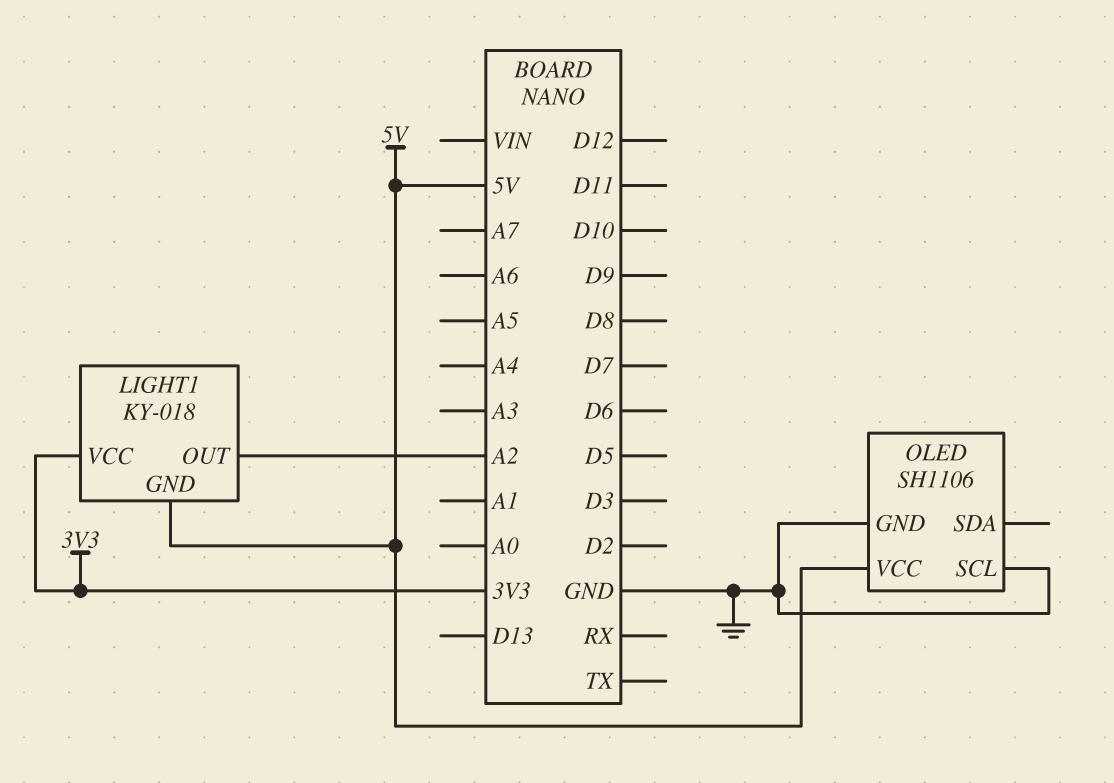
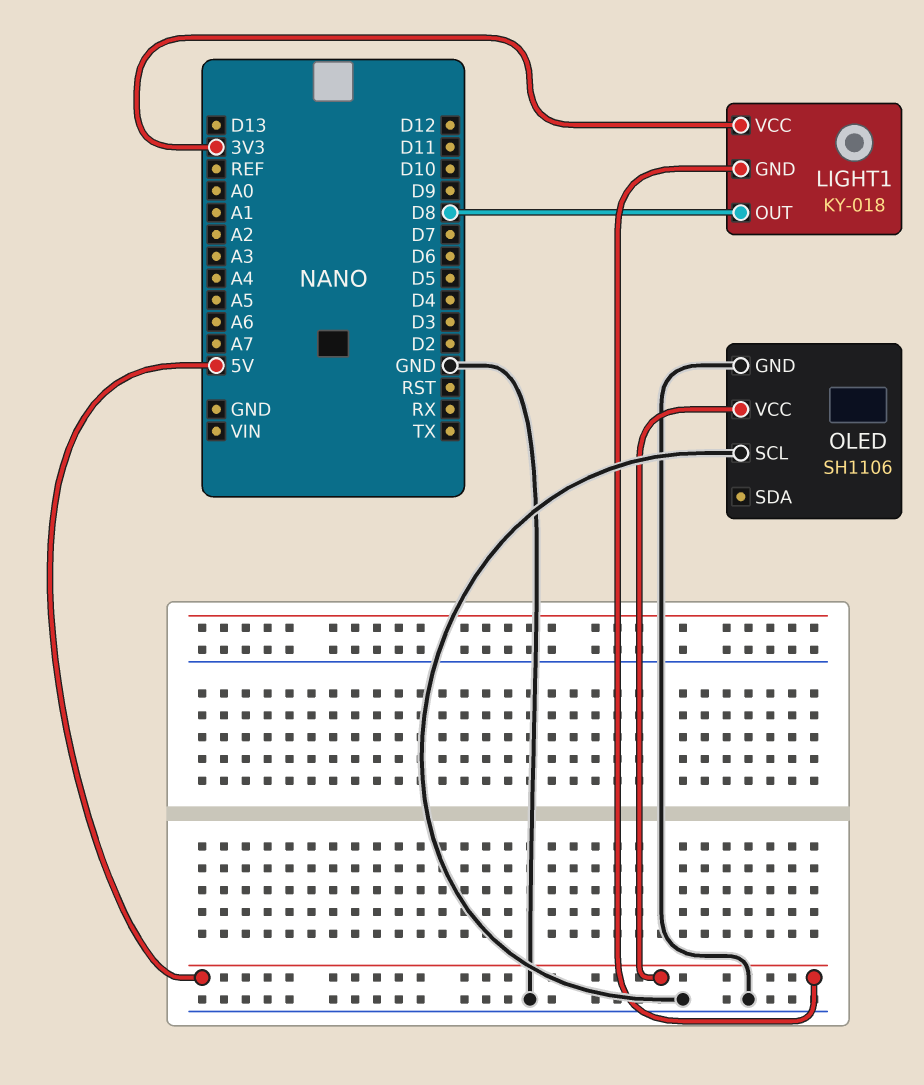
LIGHT1 pin OUT: A2 -> D8

